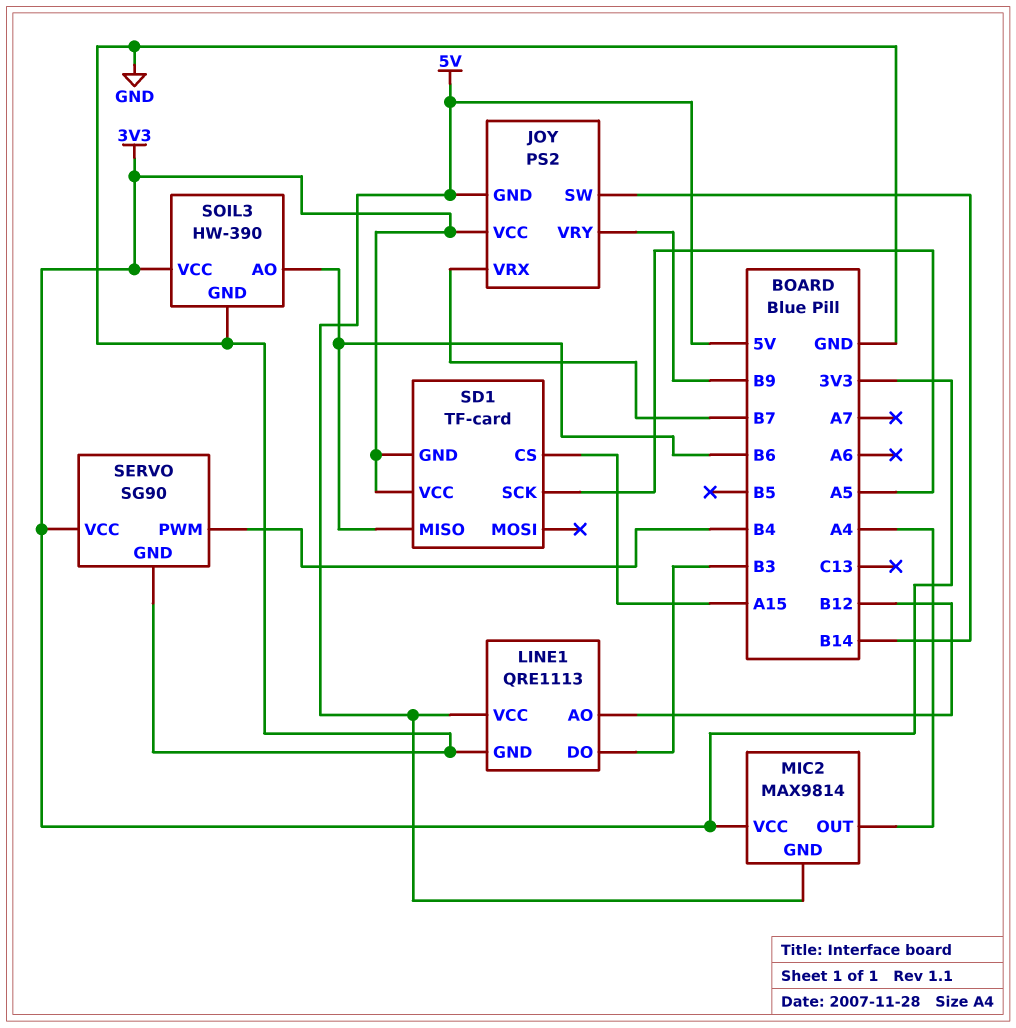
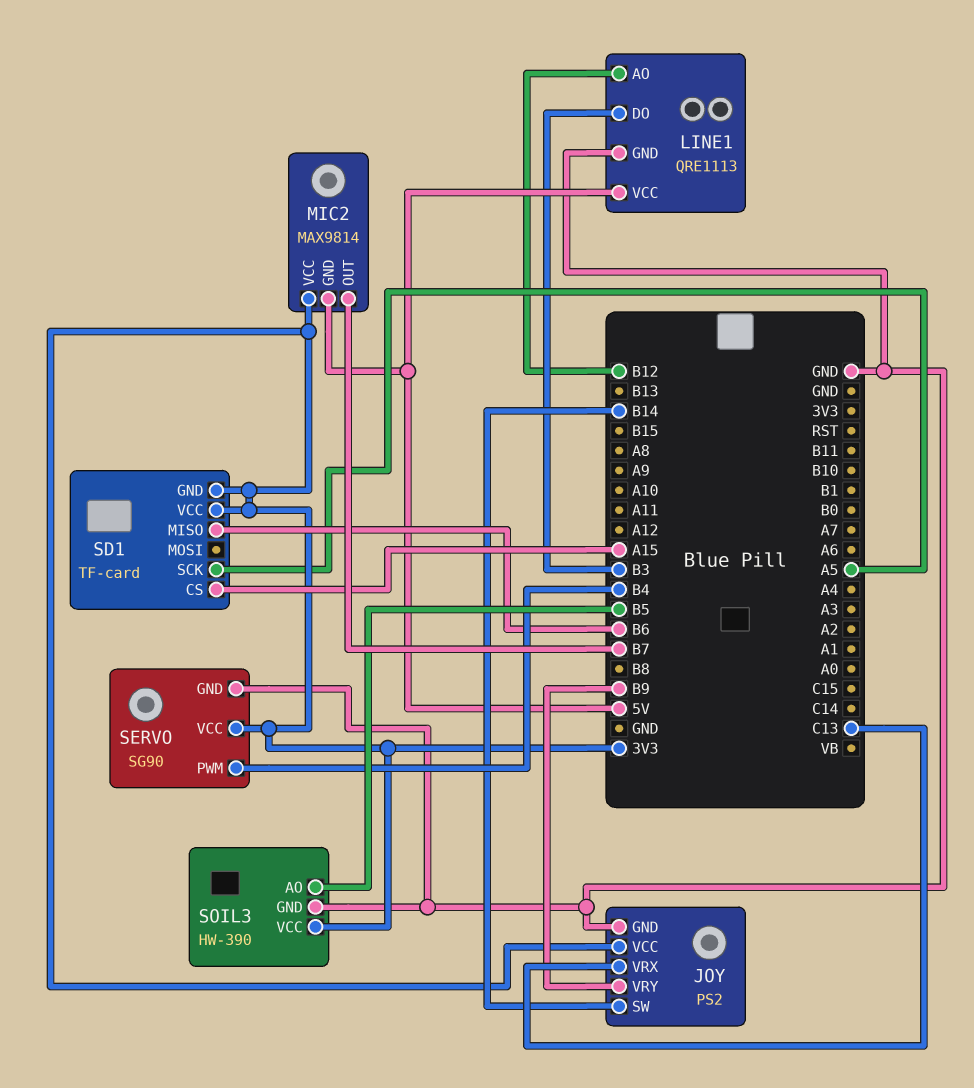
JOY pin GND: 5V -> GND
JOY pin VRX: B7 -> C13
MIC2 pin OUT: A4 -> B7
SOIL3 pin AO: B6 -> B5

